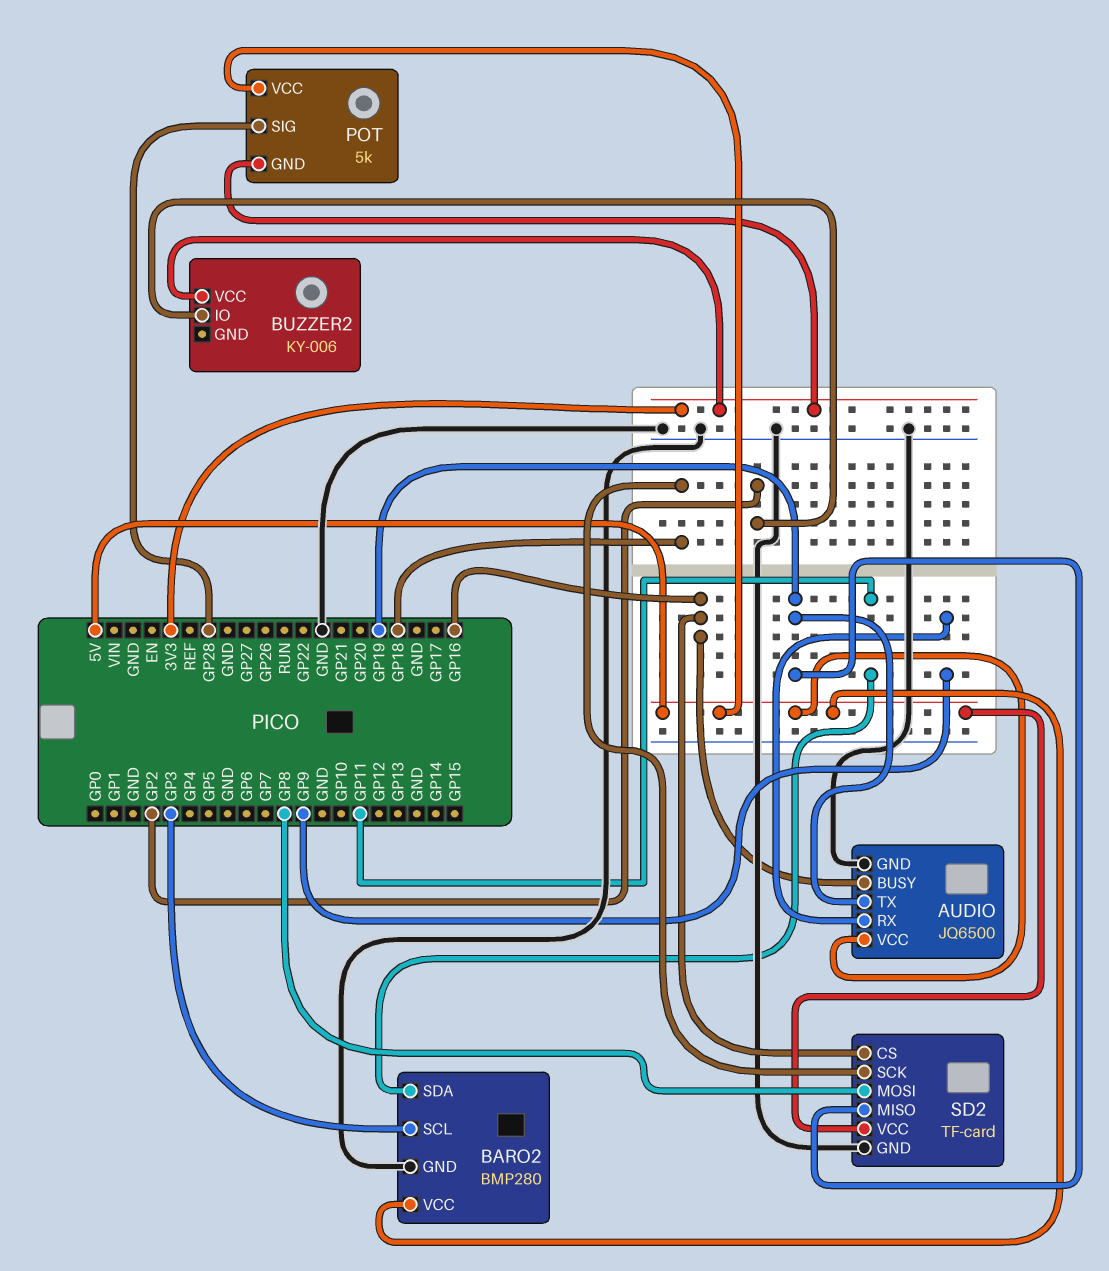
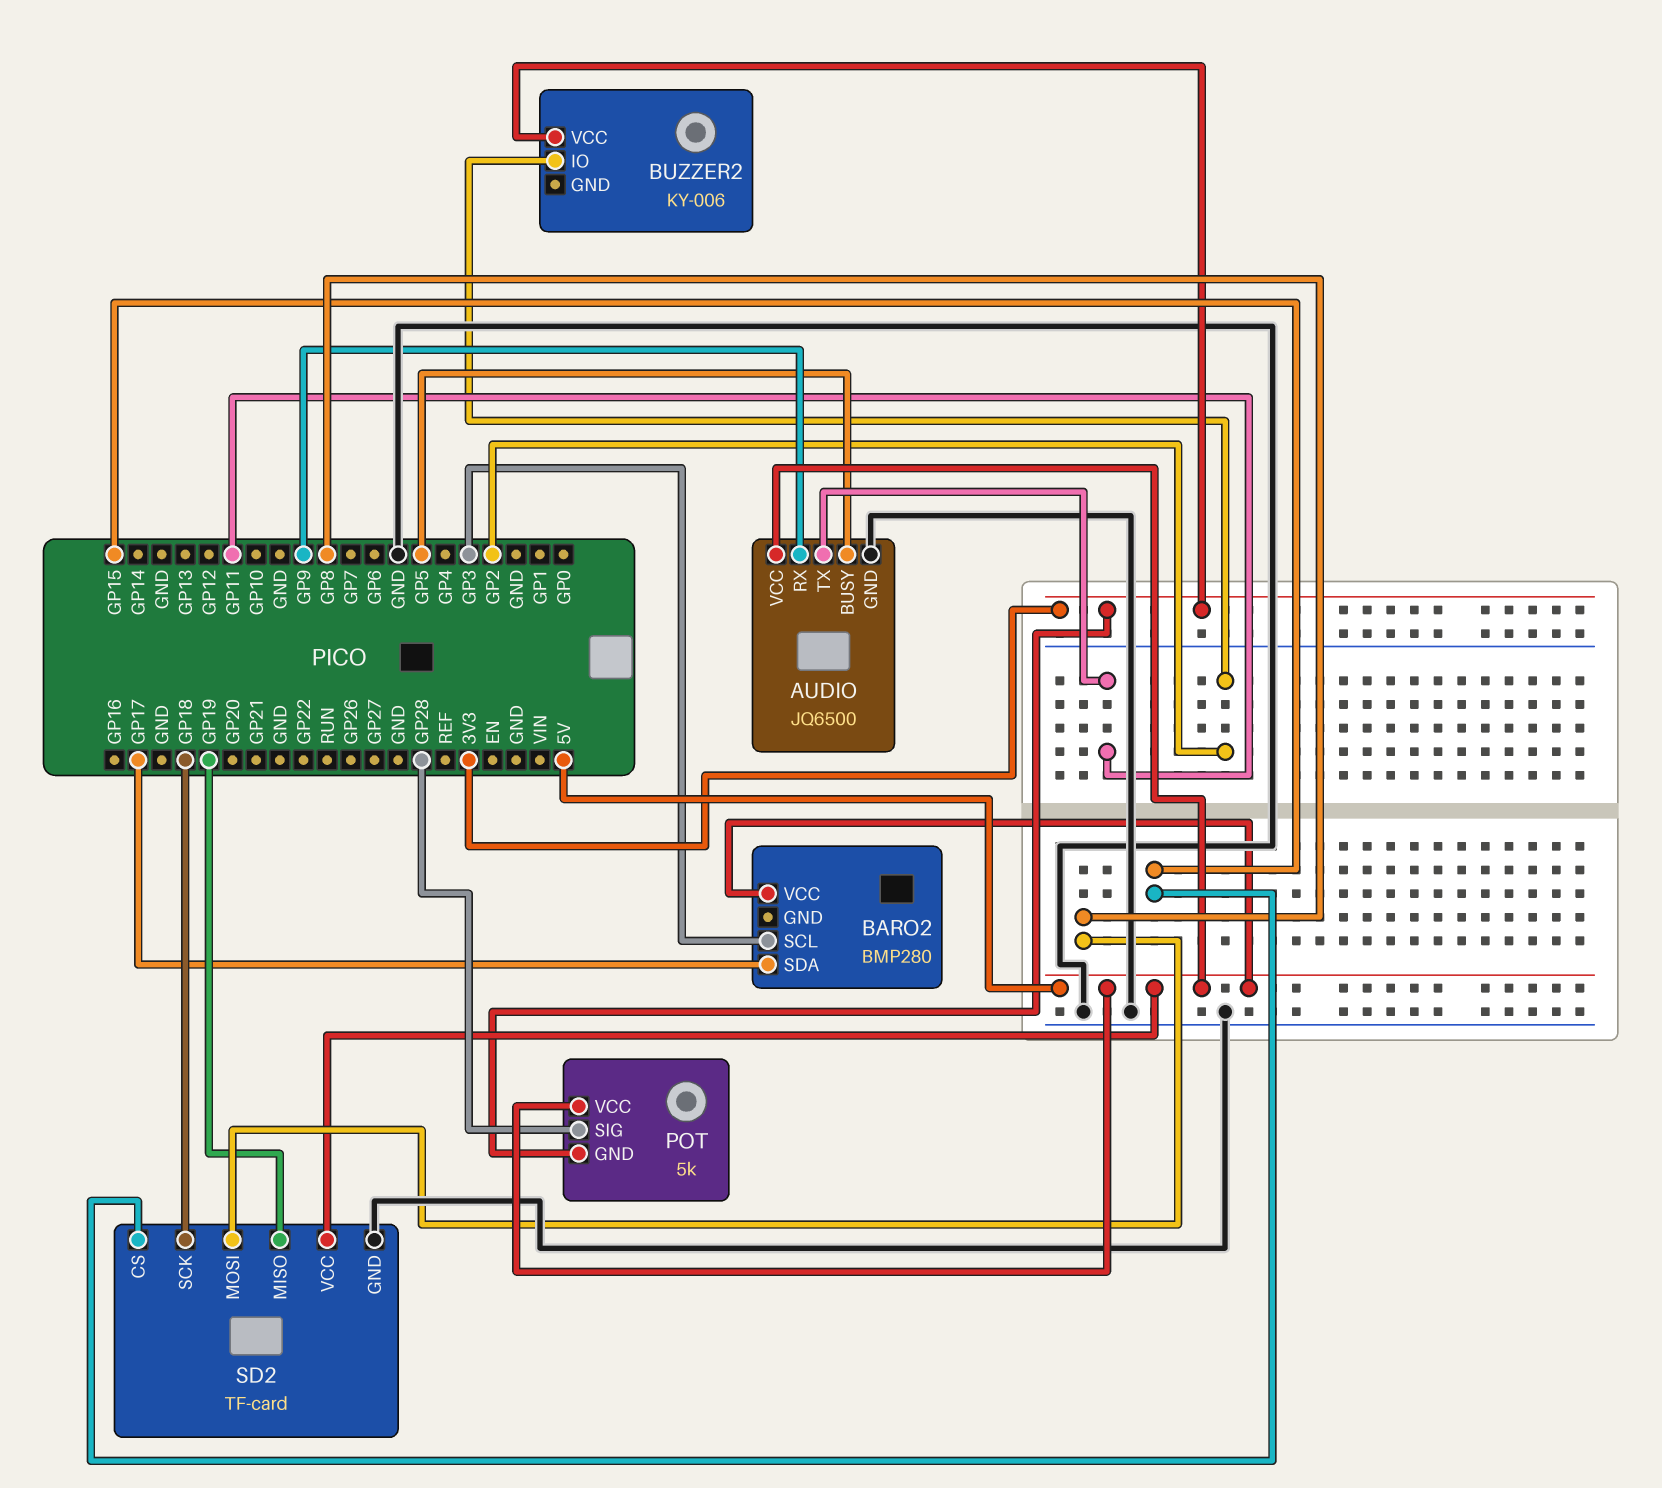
AUDIO pin BUSY: GP16 -> GP5
AUDIO pin TX: GP19 -> GP11
BARO2 pin GND: GND -> none
BARO2 pin SDA: GP11 -> GP17
SD2 pin CS: GP16 -> GP15

